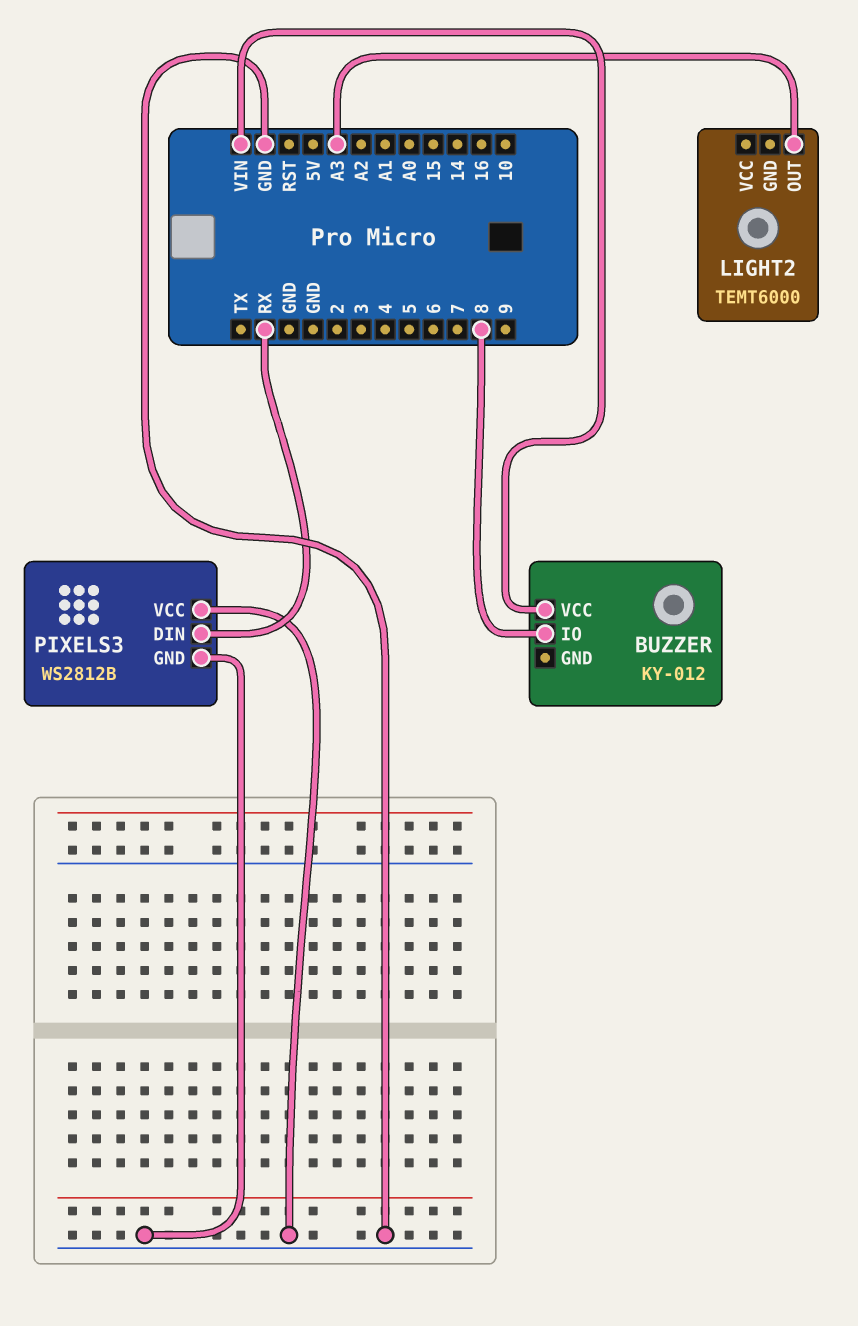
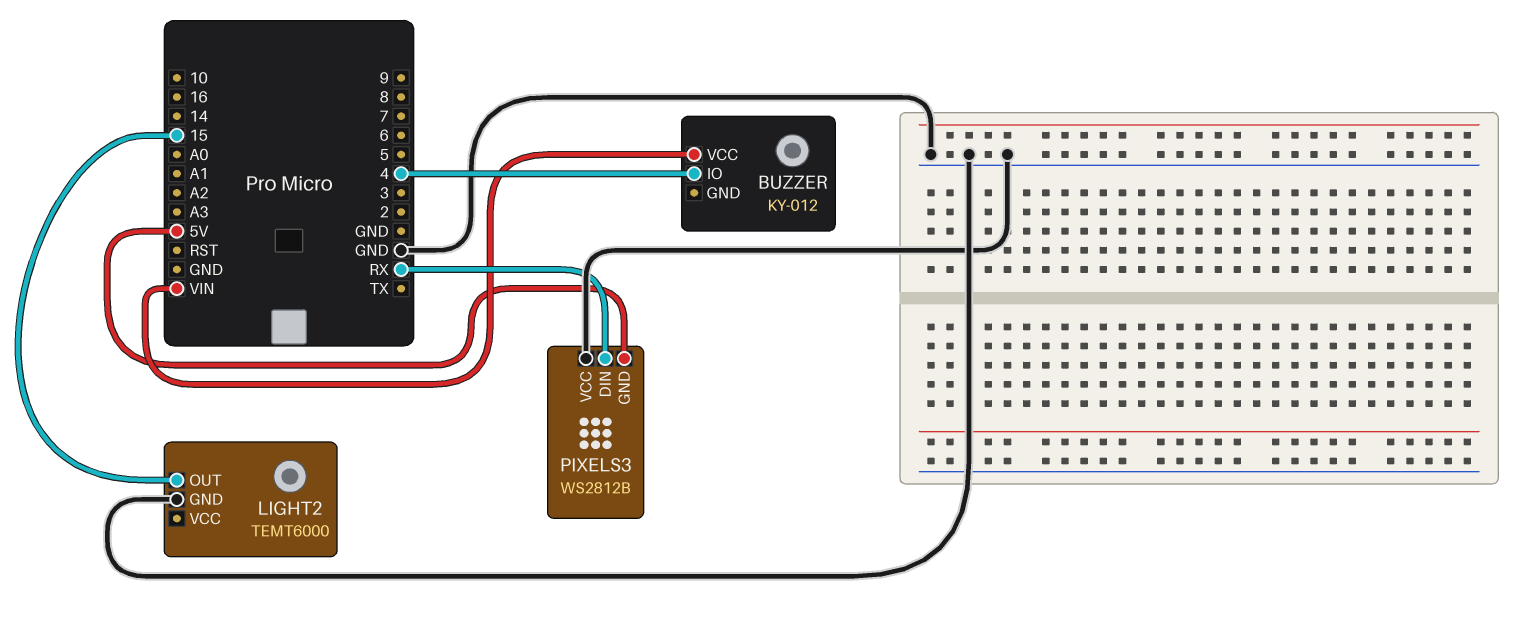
BUZZER pin IO: 8 -> 4
LIGHT2 pin GND: none -> GND
LIGHT2 pin OUT: A3 -> 15
PIXELS3 pin GND: GND -> 5V

